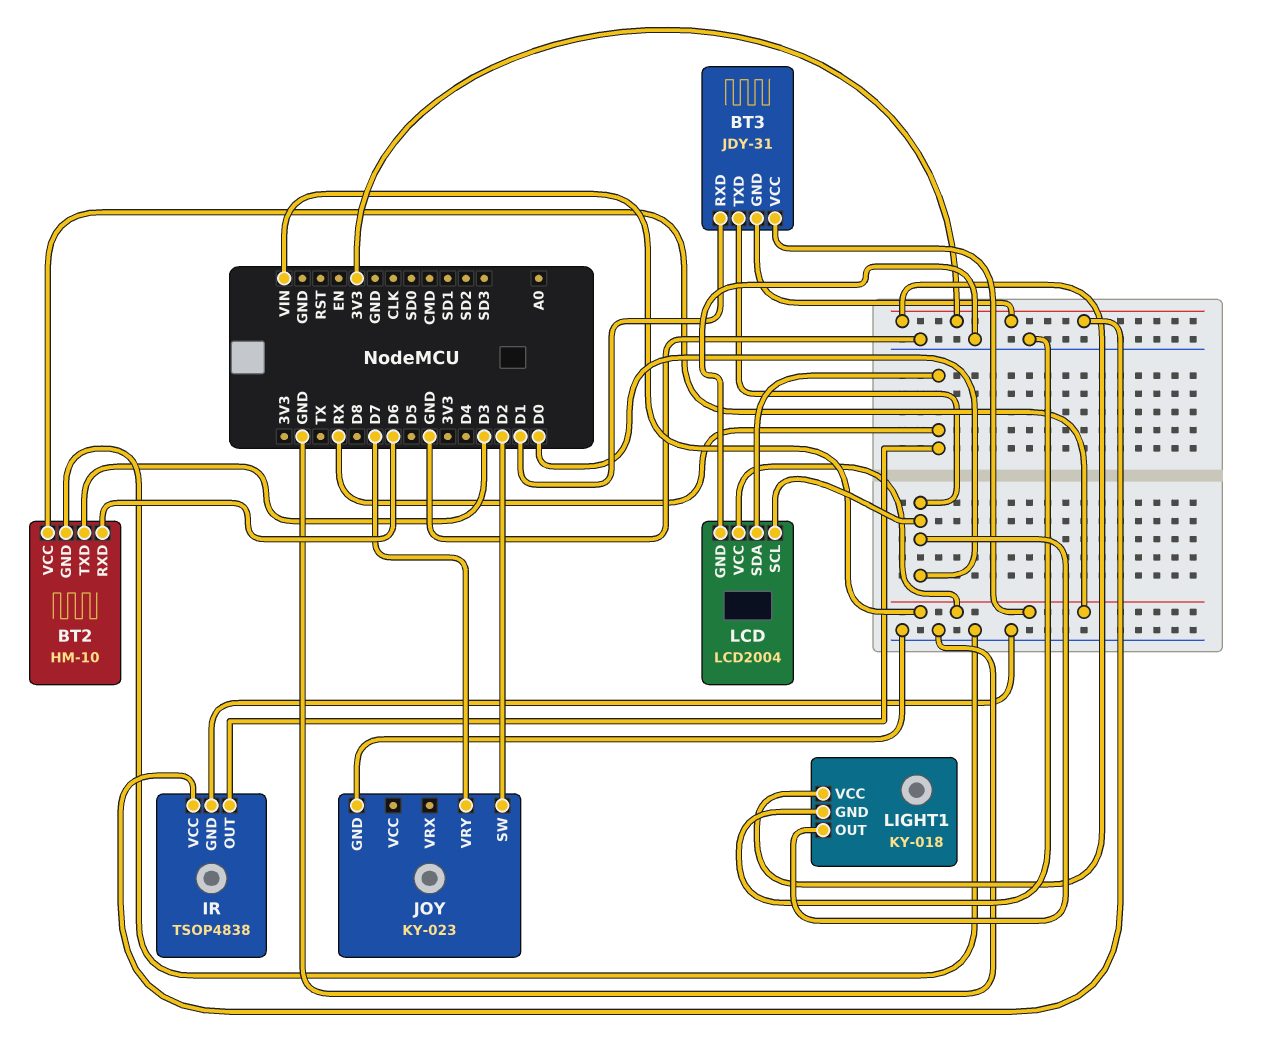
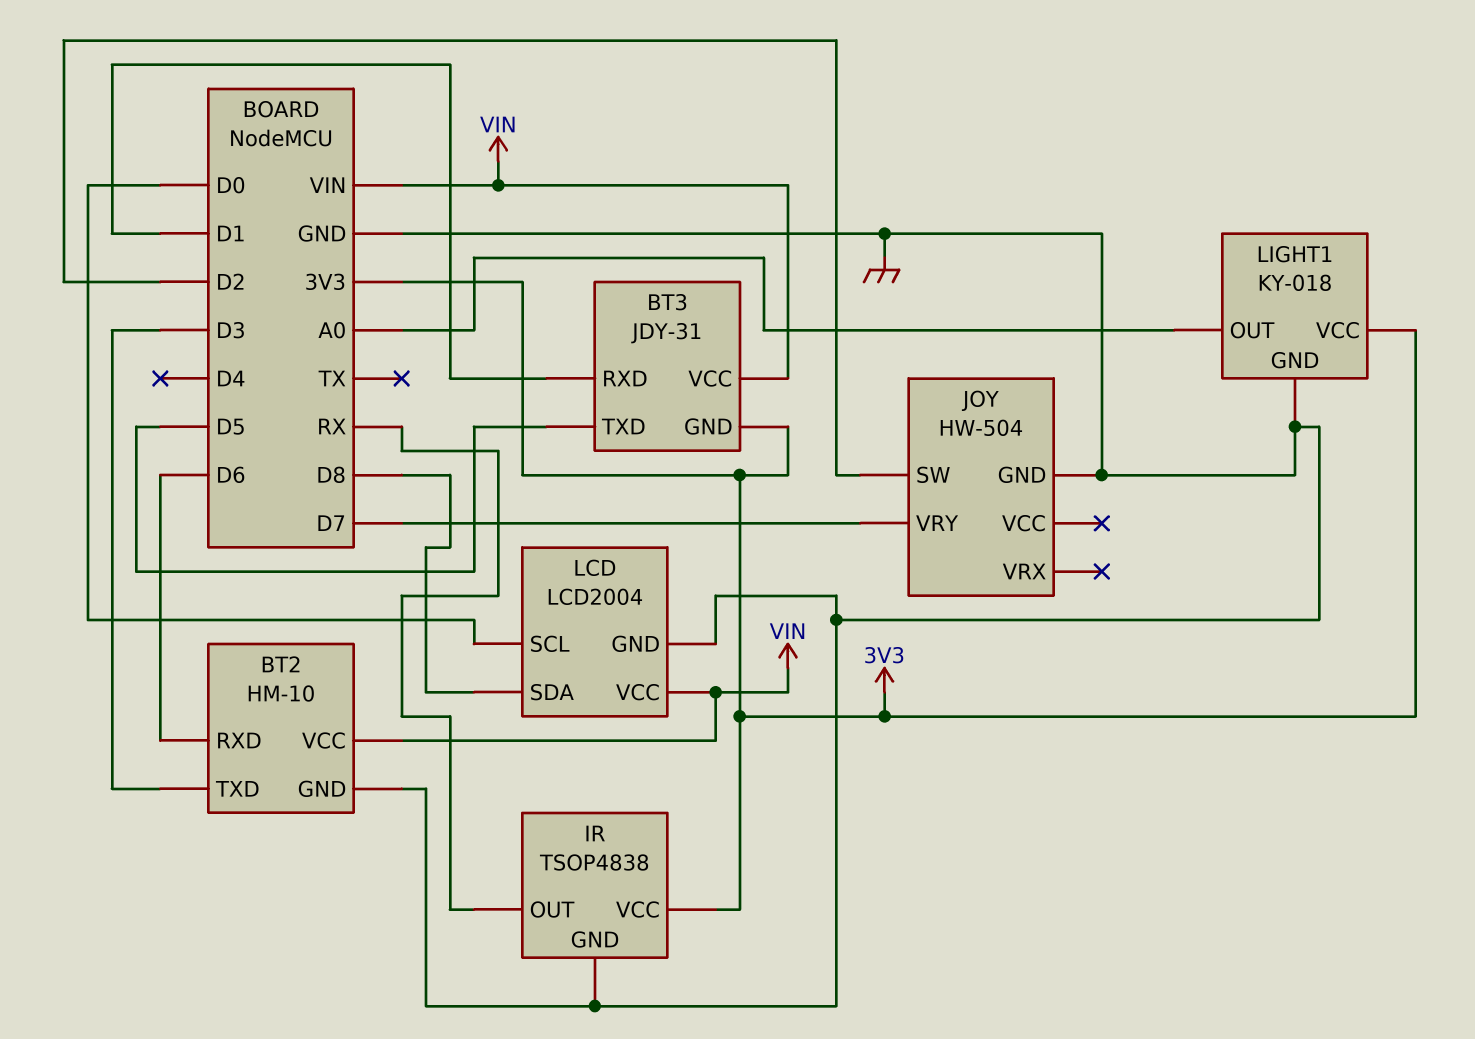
BT3 pin TXD: D0 -> D5
JOY: KY-023 -> HW-504
LCD pin SDA: RX -> D8
LIGHT1 pin OUT: D0 -> A0

